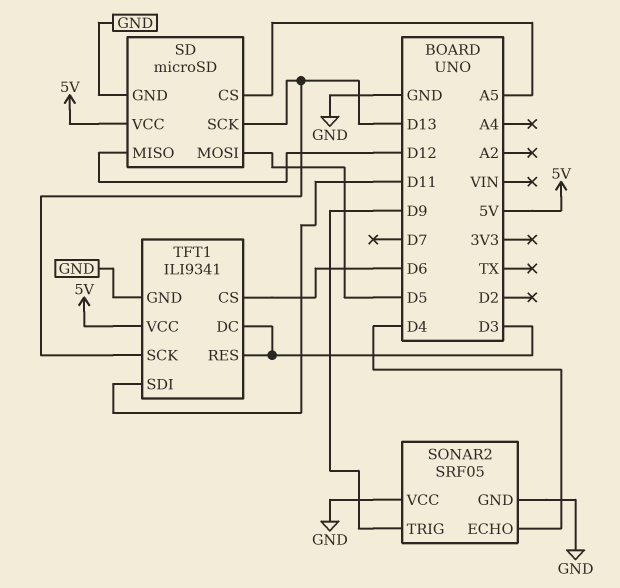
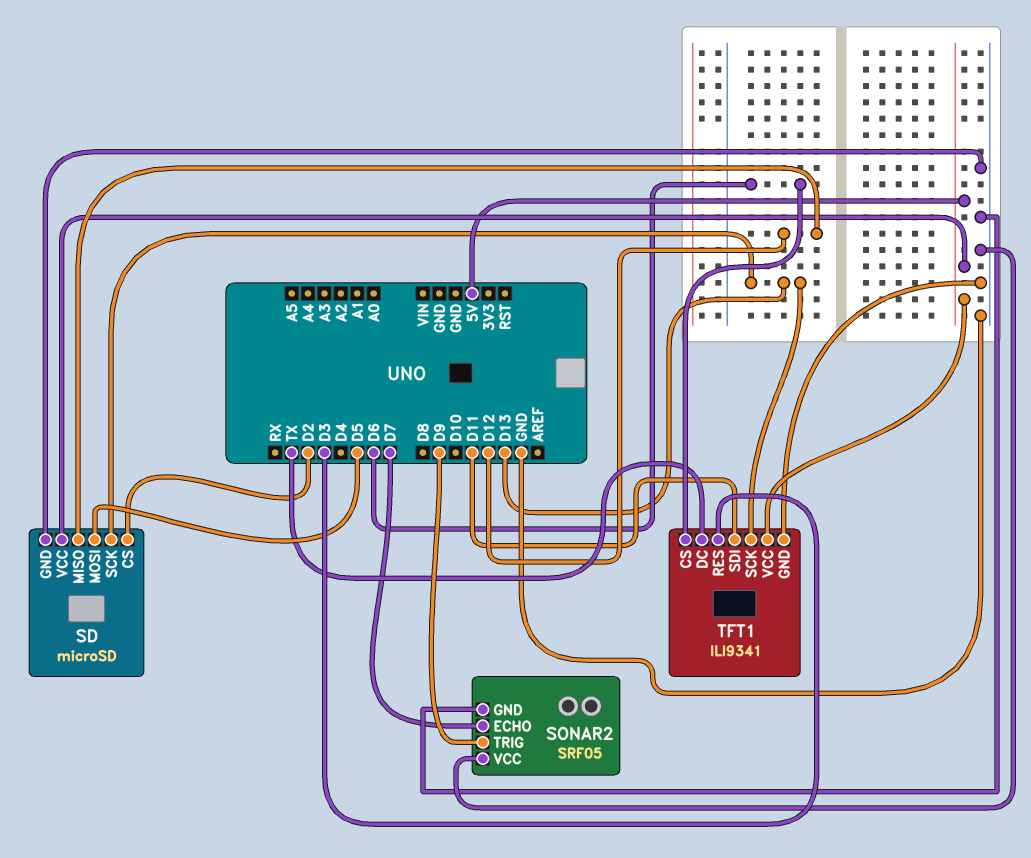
SD pin CS: A5 -> D2
SONAR2 pin ECHO: D4 -> D7
TFT1 pin DC: D3 -> TX

